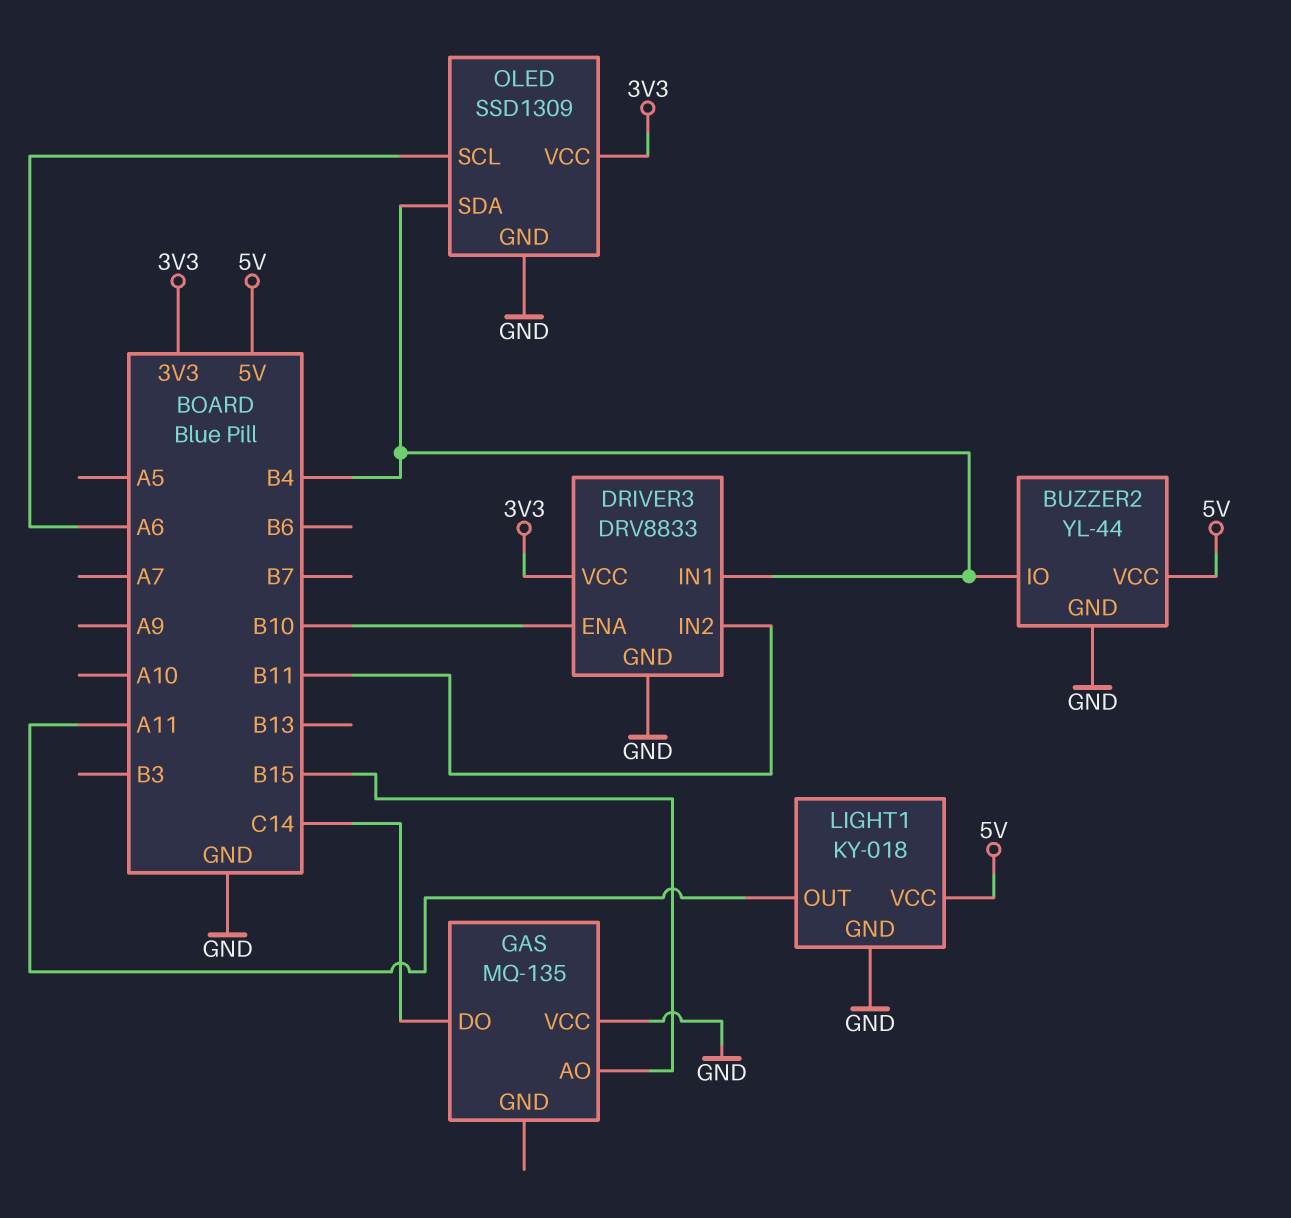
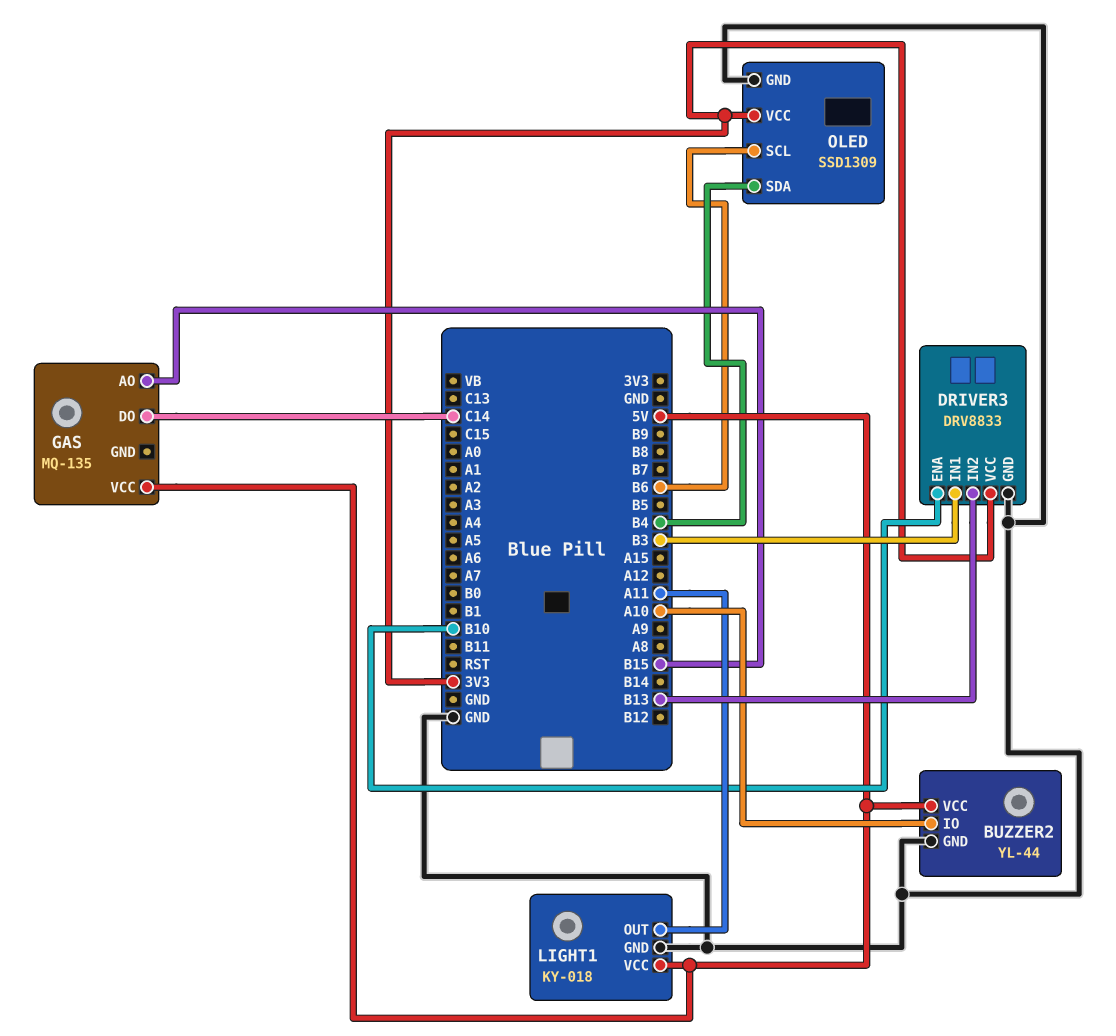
BUZZER2 pin IO: B4 -> A10
DRIVER3 pin IN1: B4 -> B3
DRIVER3 pin IN2: B11 -> B13
GAS pin VCC: GND -> 5V
OLED pin SCL: A6 -> B6

